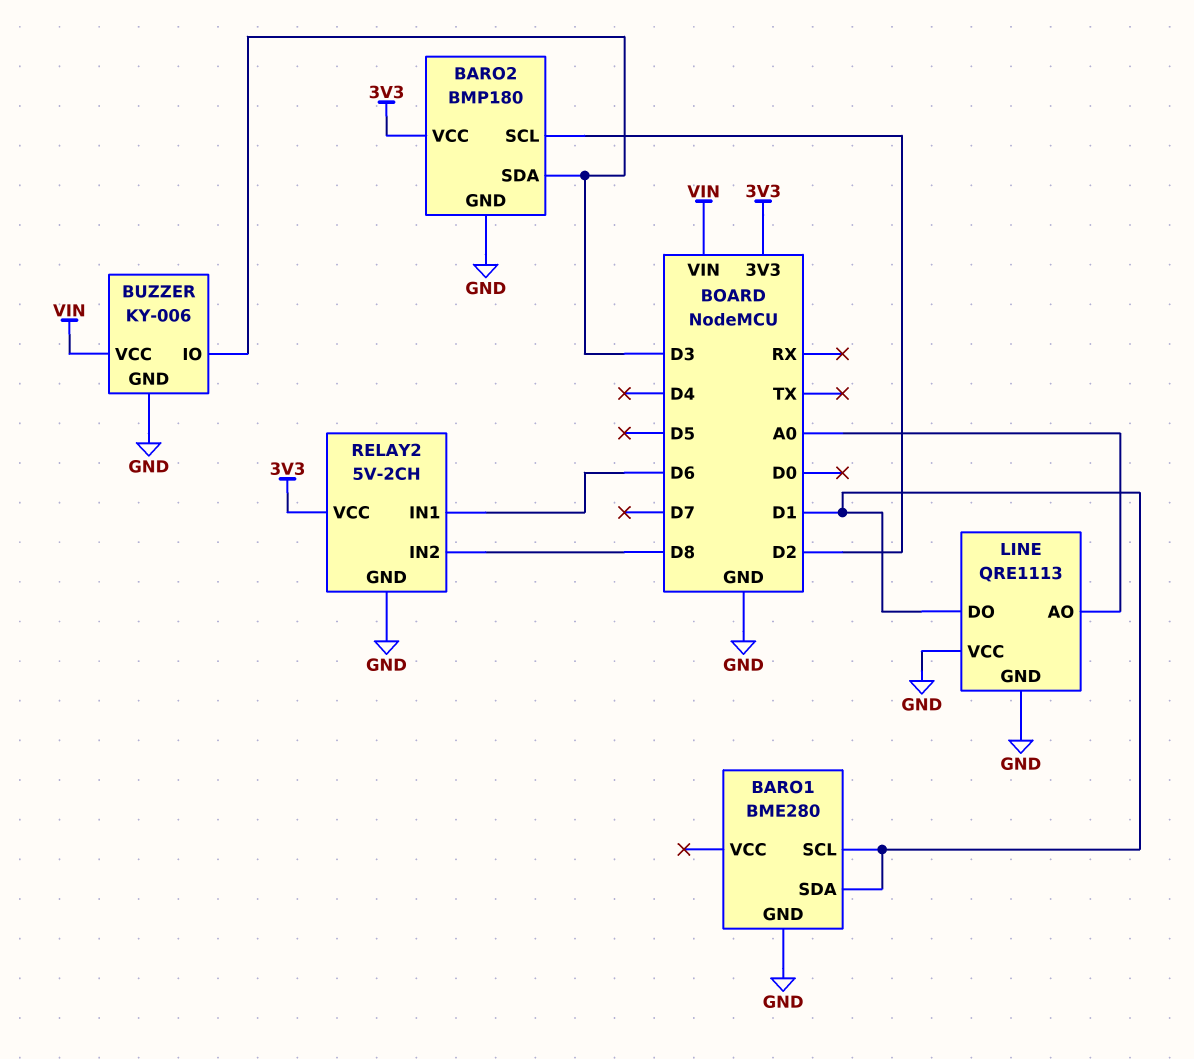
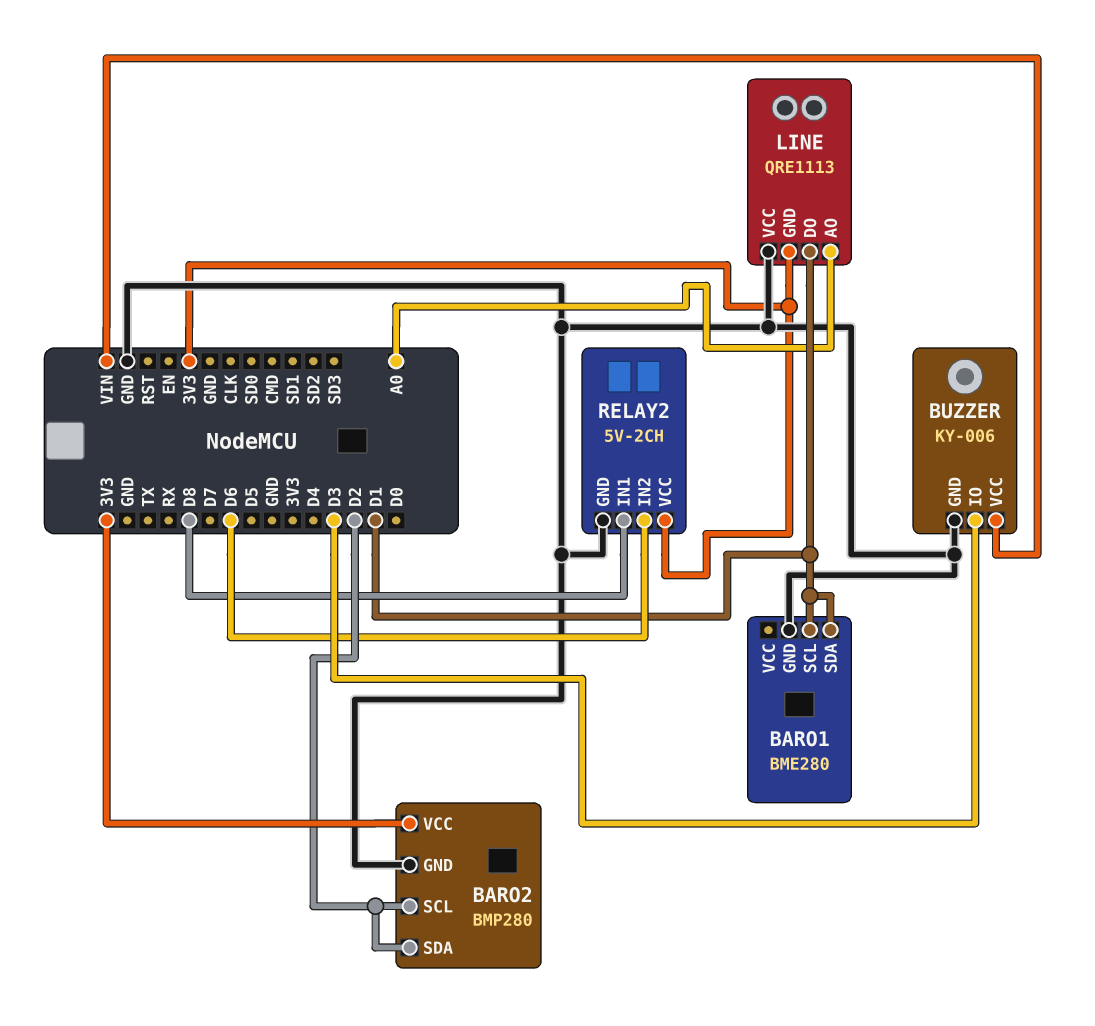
BARO2: BMP180 -> BMP280
BARO2 pin SDA: D3 -> D2
LINE pin GND: GND -> 3V3
RELAY2 pin IN1: D6 -> D8
RELAY2 pin IN2: D8 -> D6

